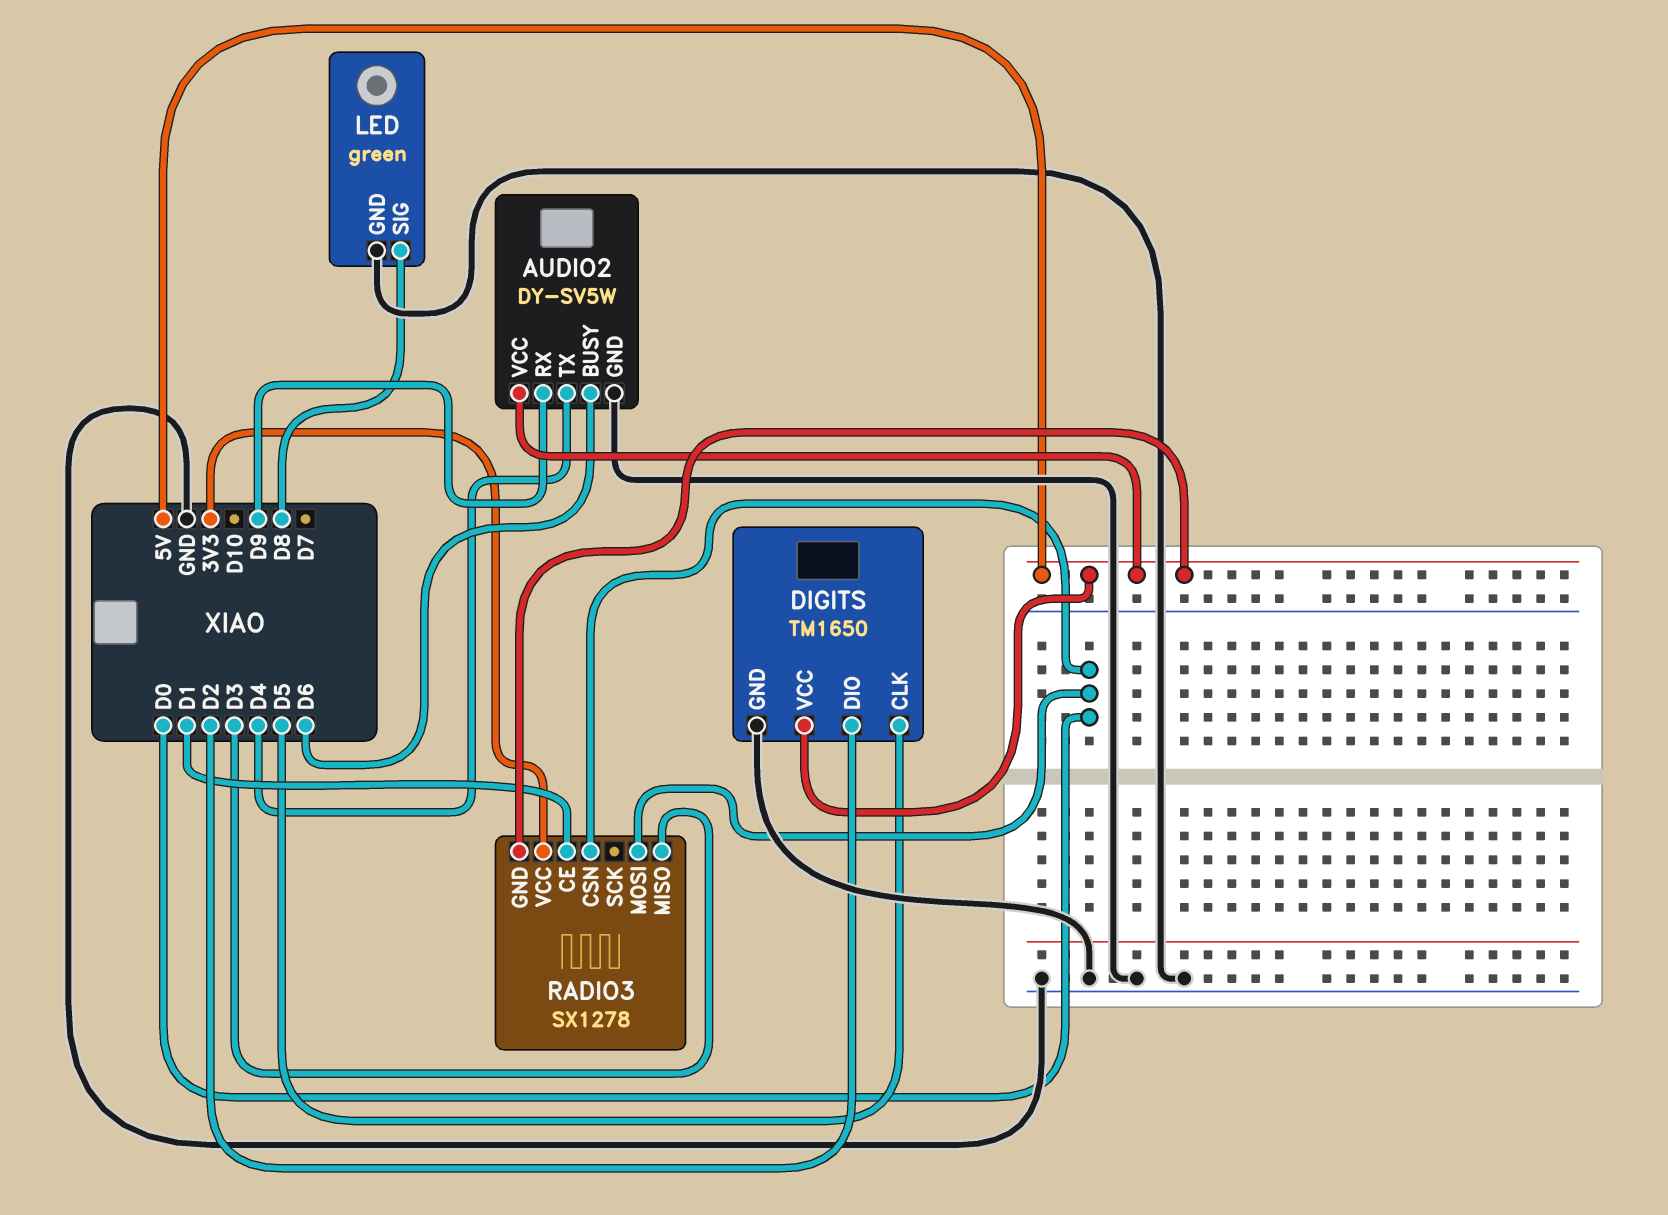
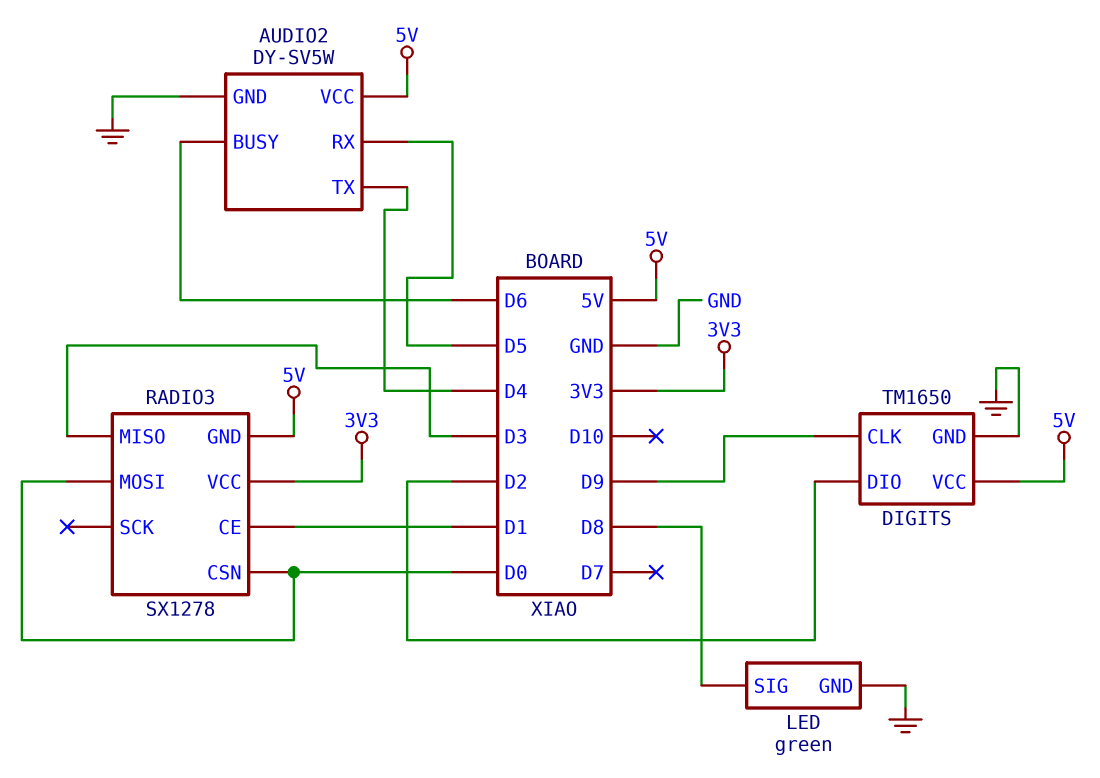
AUDIO2 pin RX: D9 -> D5
DIGITS pin CLK: D5 -> D9

